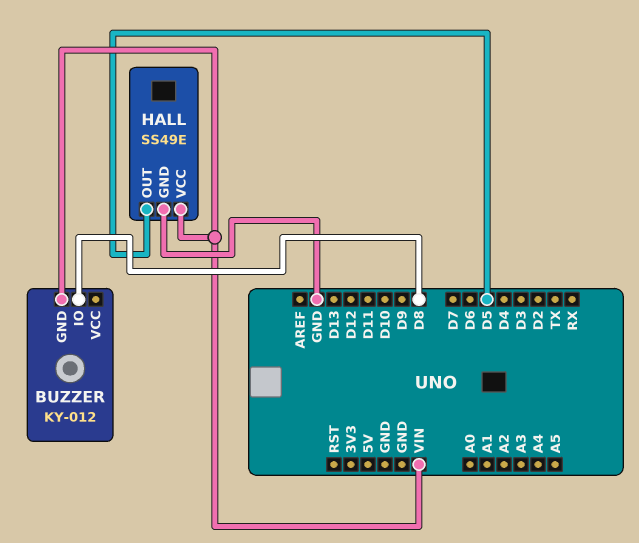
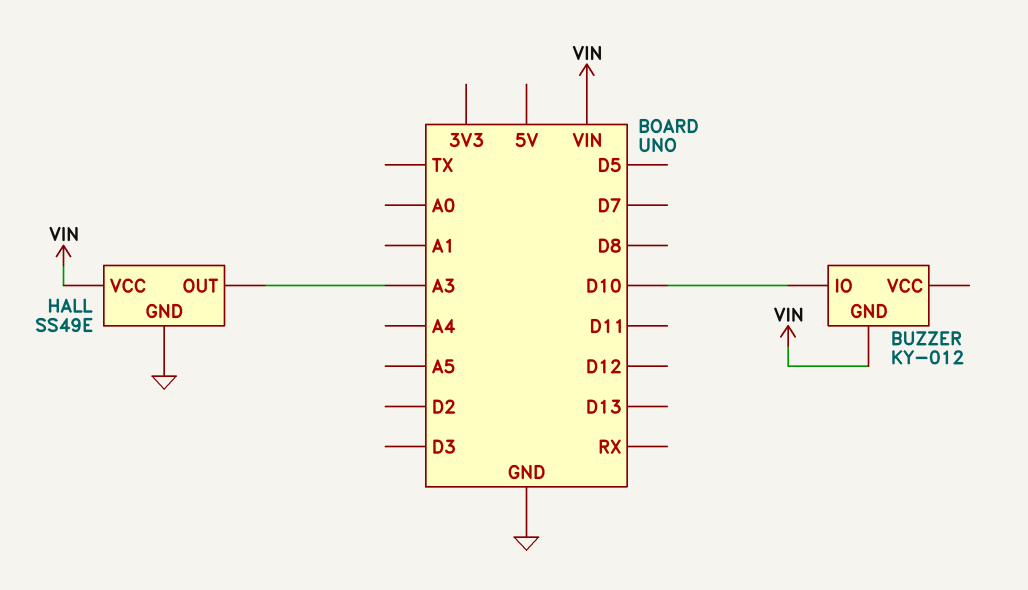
BUZZER pin IO: D8 -> D10
HALL pin OUT: D5 -> A3

